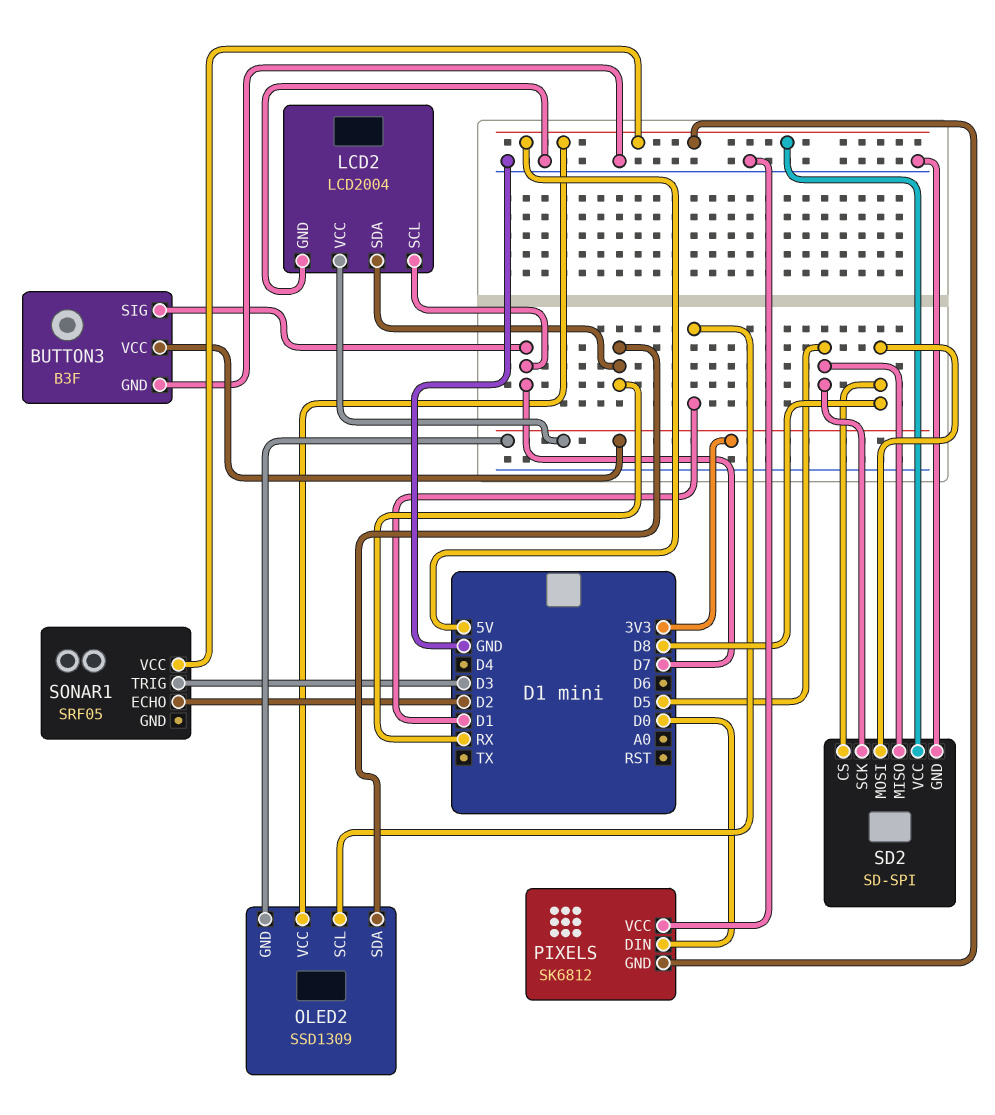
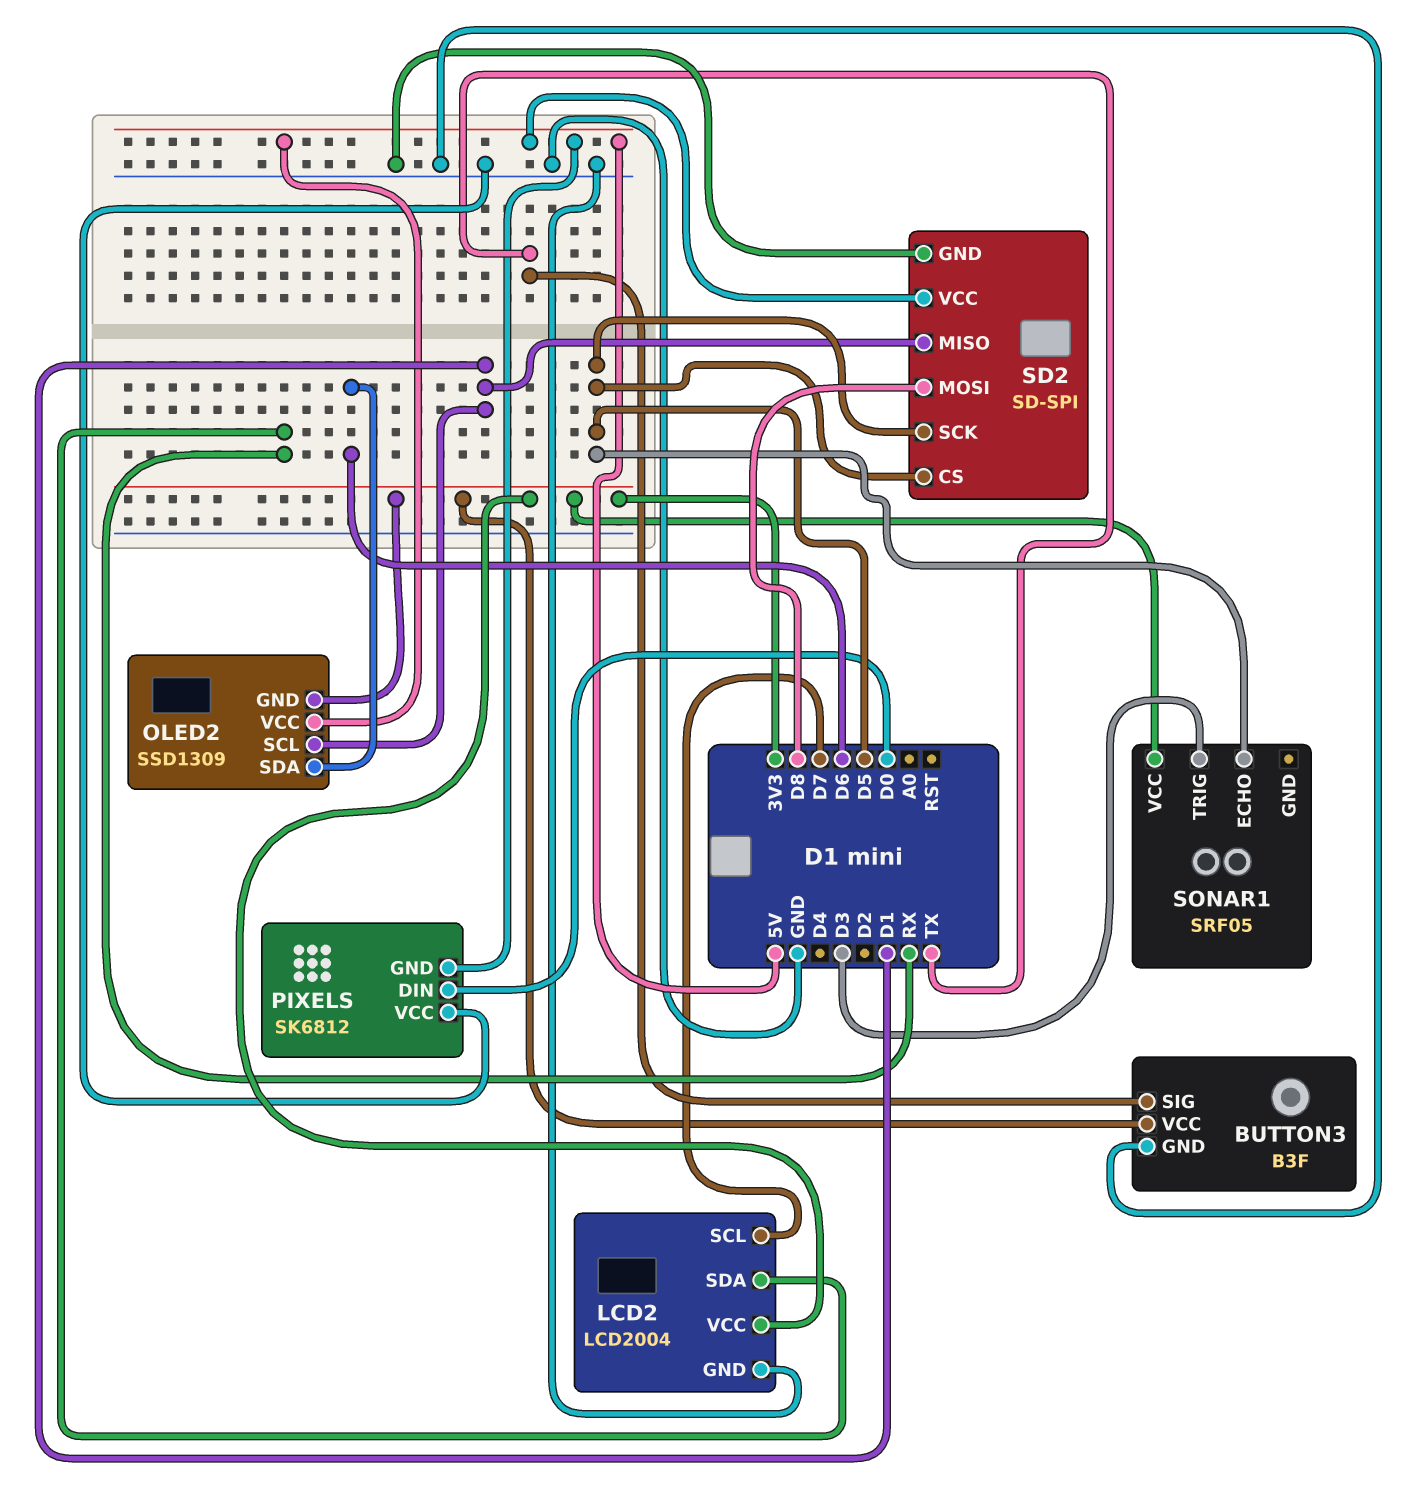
BUTTON3 pin SIG: D7 -> TX
OLED2 pin SDA: RX -> D6
SD2 pin CS: D8 -> D5
SD2 pin MISO: D5 -> D1
SONAR1 pin ECHO: D2 -> D5
SONAR1 pin VCC: 5V -> 3V3

